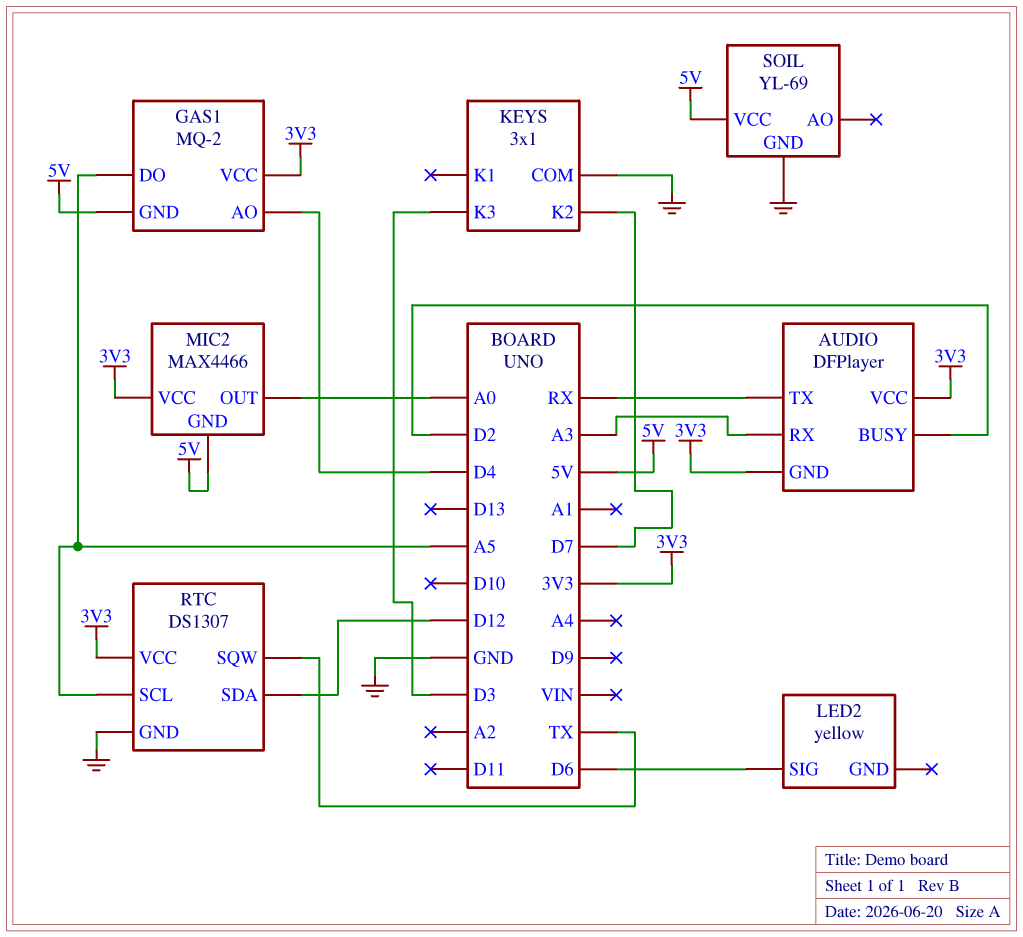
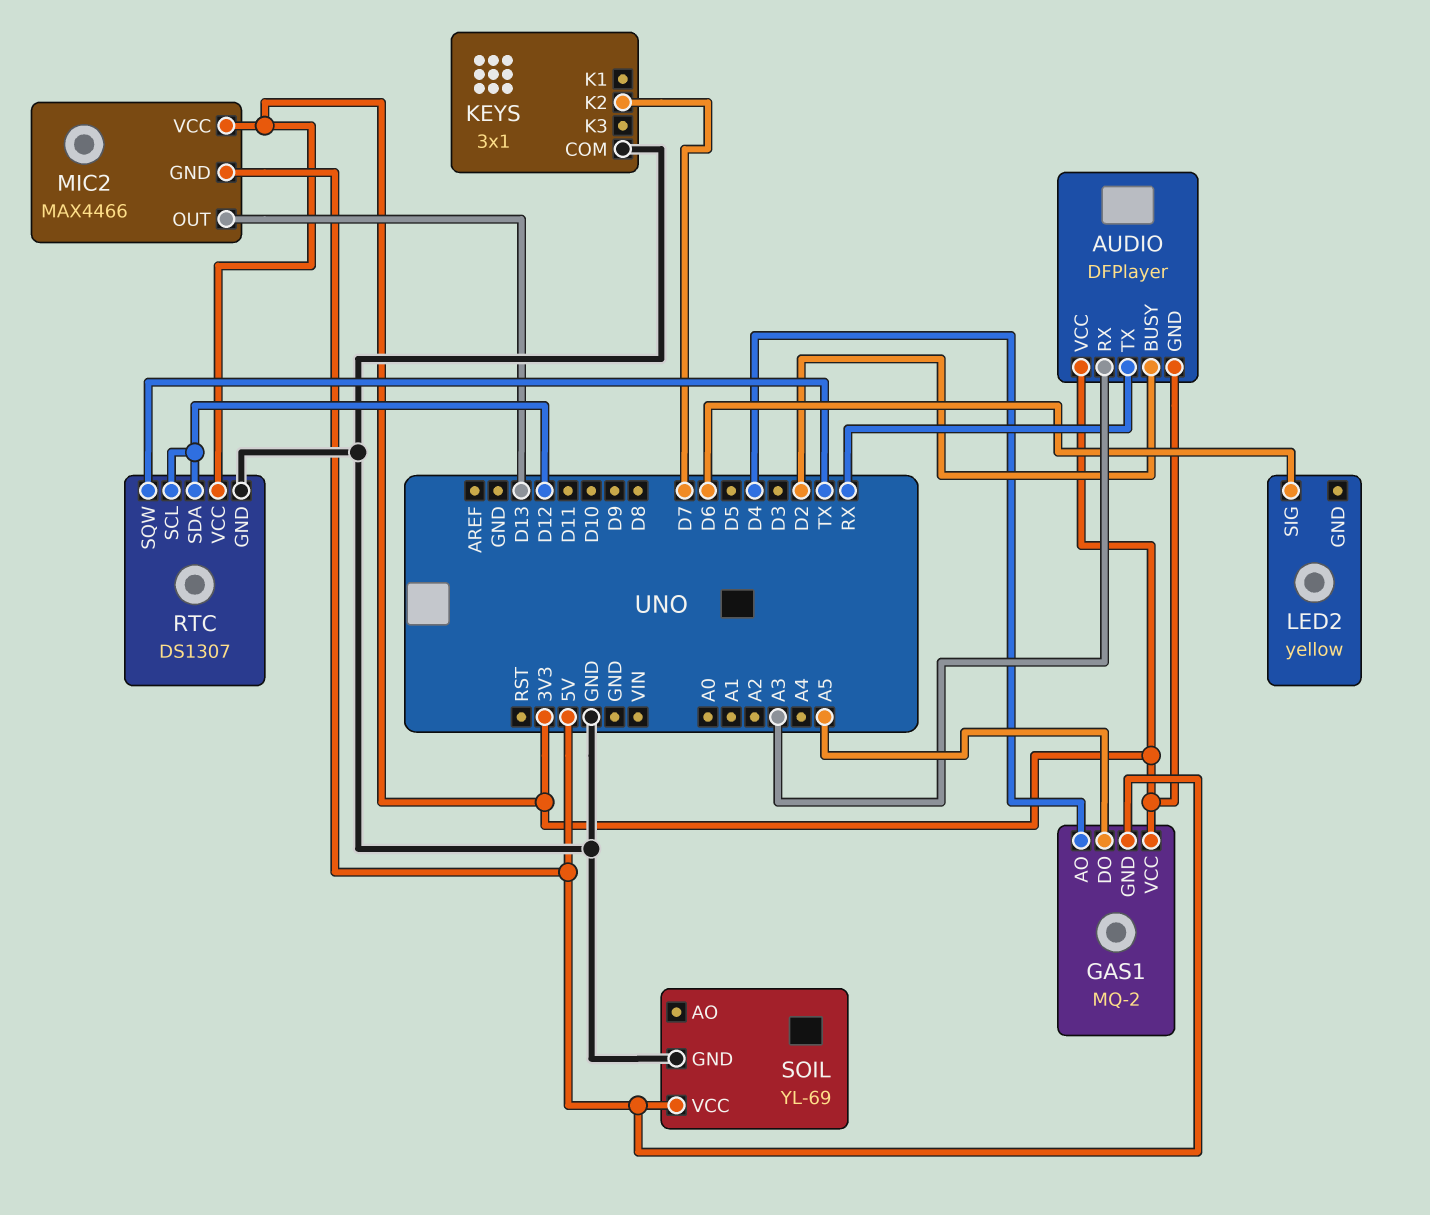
KEYS pin K3: D3 -> none
MIC2 pin OUT: A0 -> D13
RTC pin SCL: A5 -> D12

